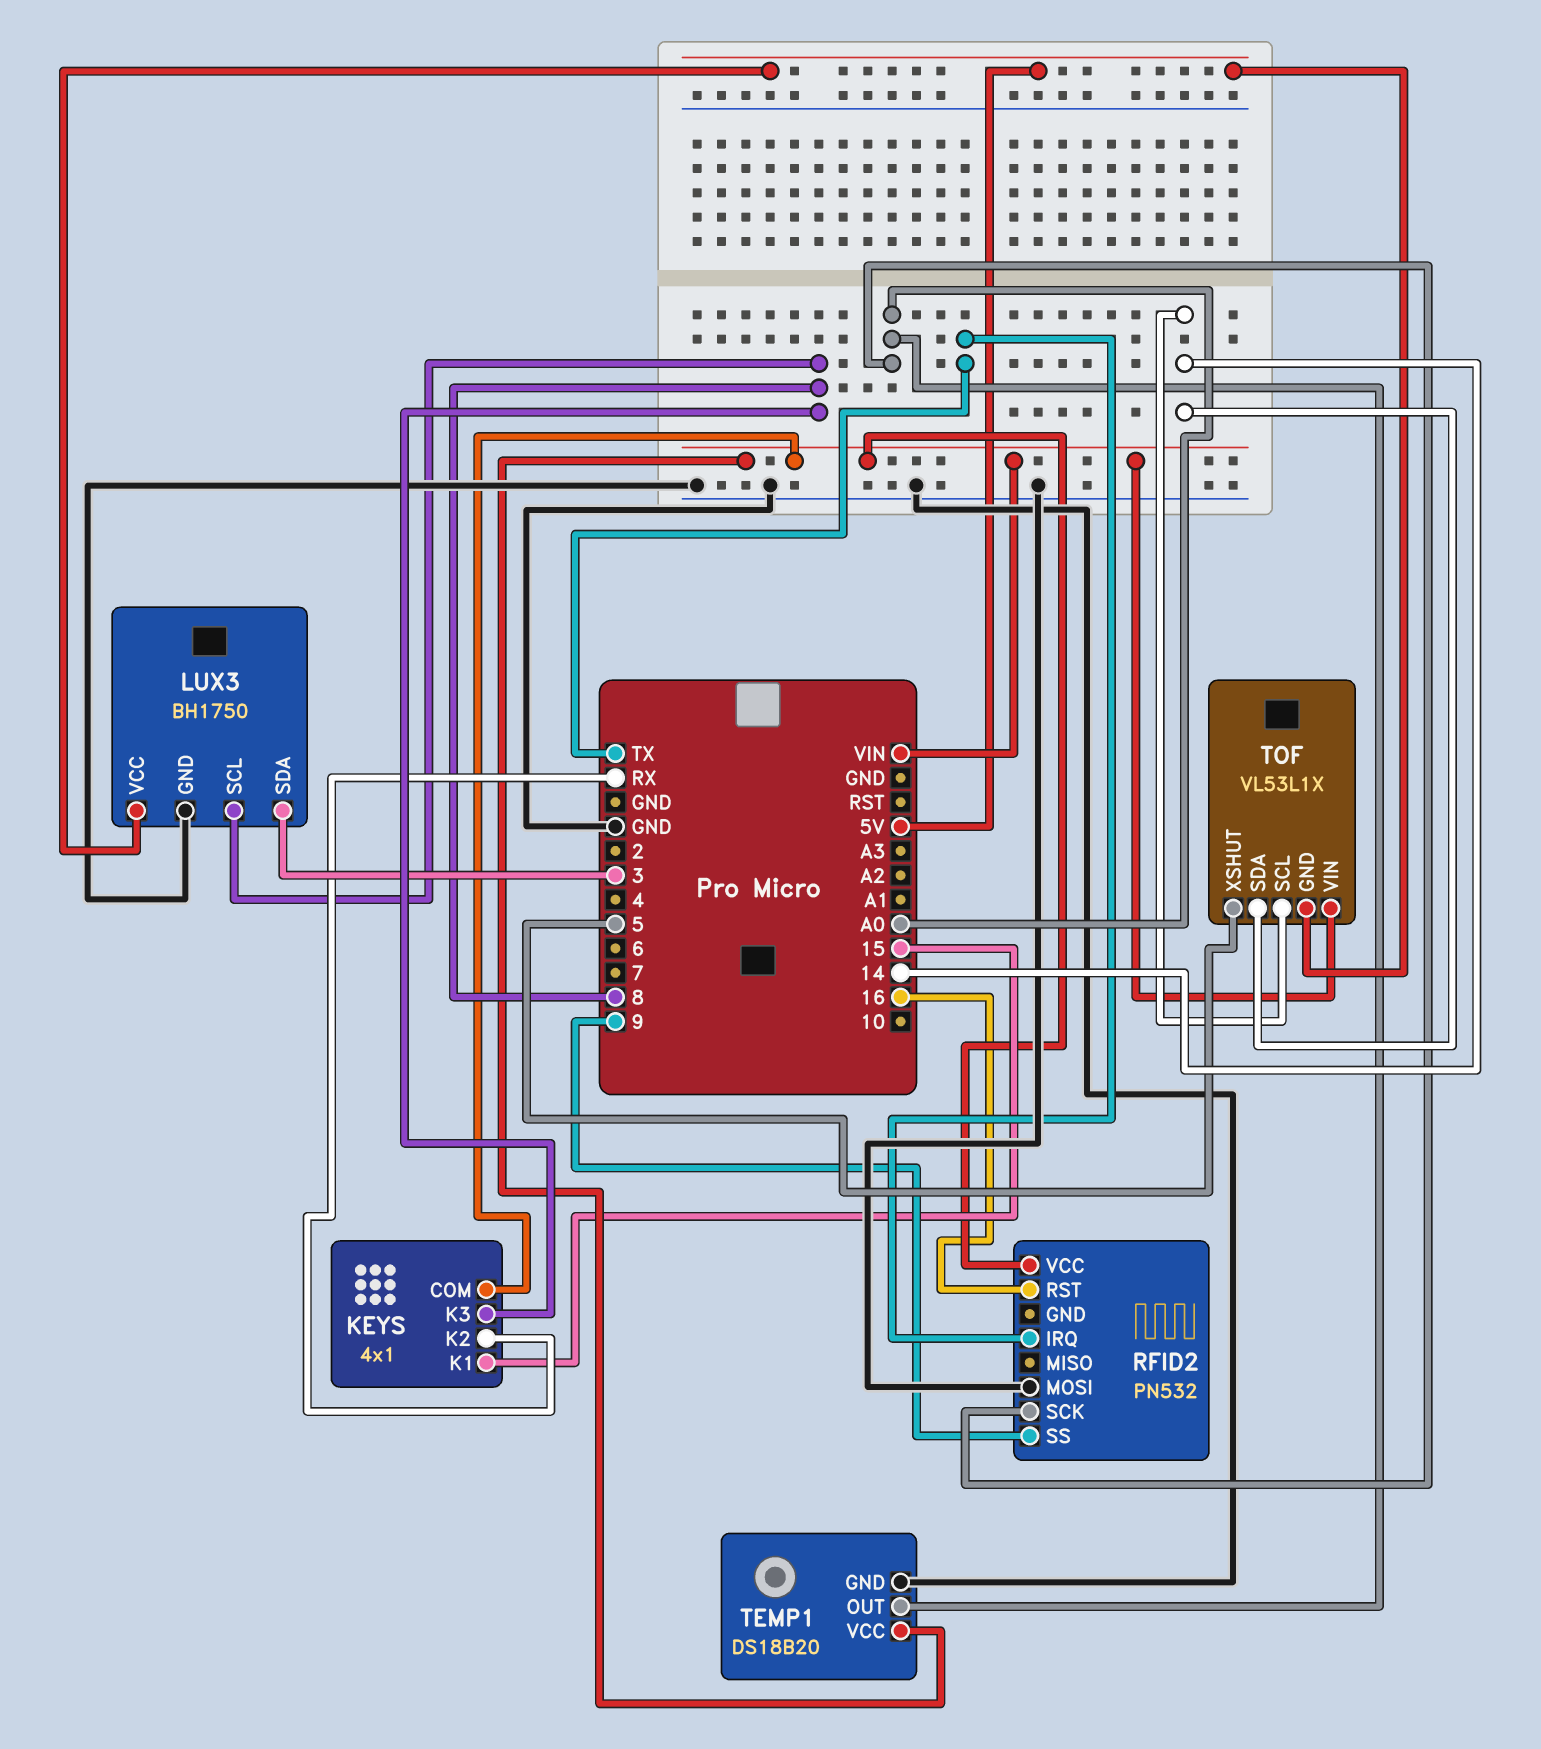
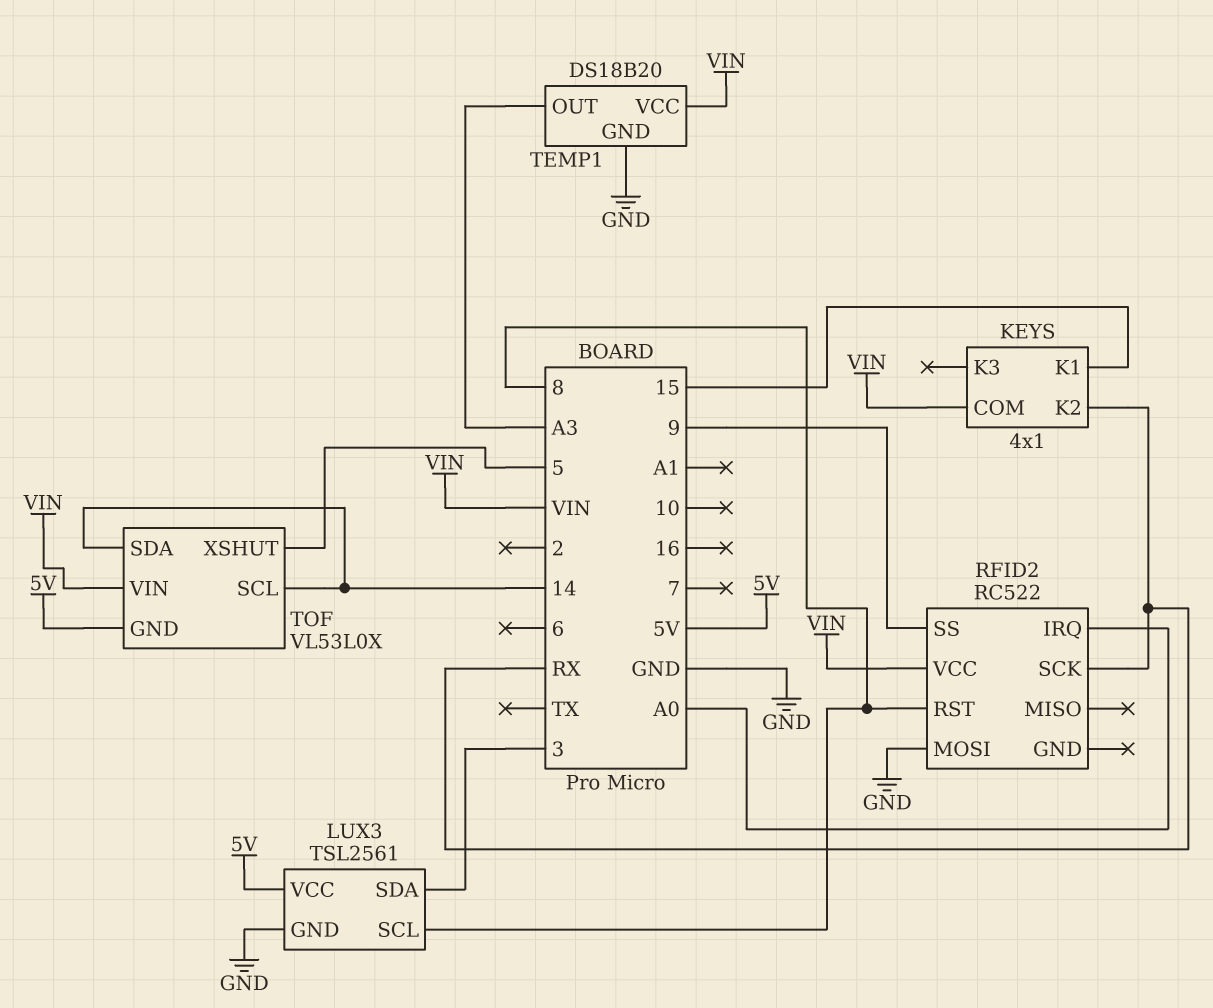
KEYS pin K3: 8 -> none
LUX3: BH1750 -> TSL2561
RFID2: PN532 -> RC522
RFID2 pin IRQ: TX -> A0
RFID2 pin RST: 16 -> 8
RFID2 pin SCK: A0 -> RX
TEMP1 pin OUT: A0 -> A3
TOF: VL53L1X -> VL53L0X

